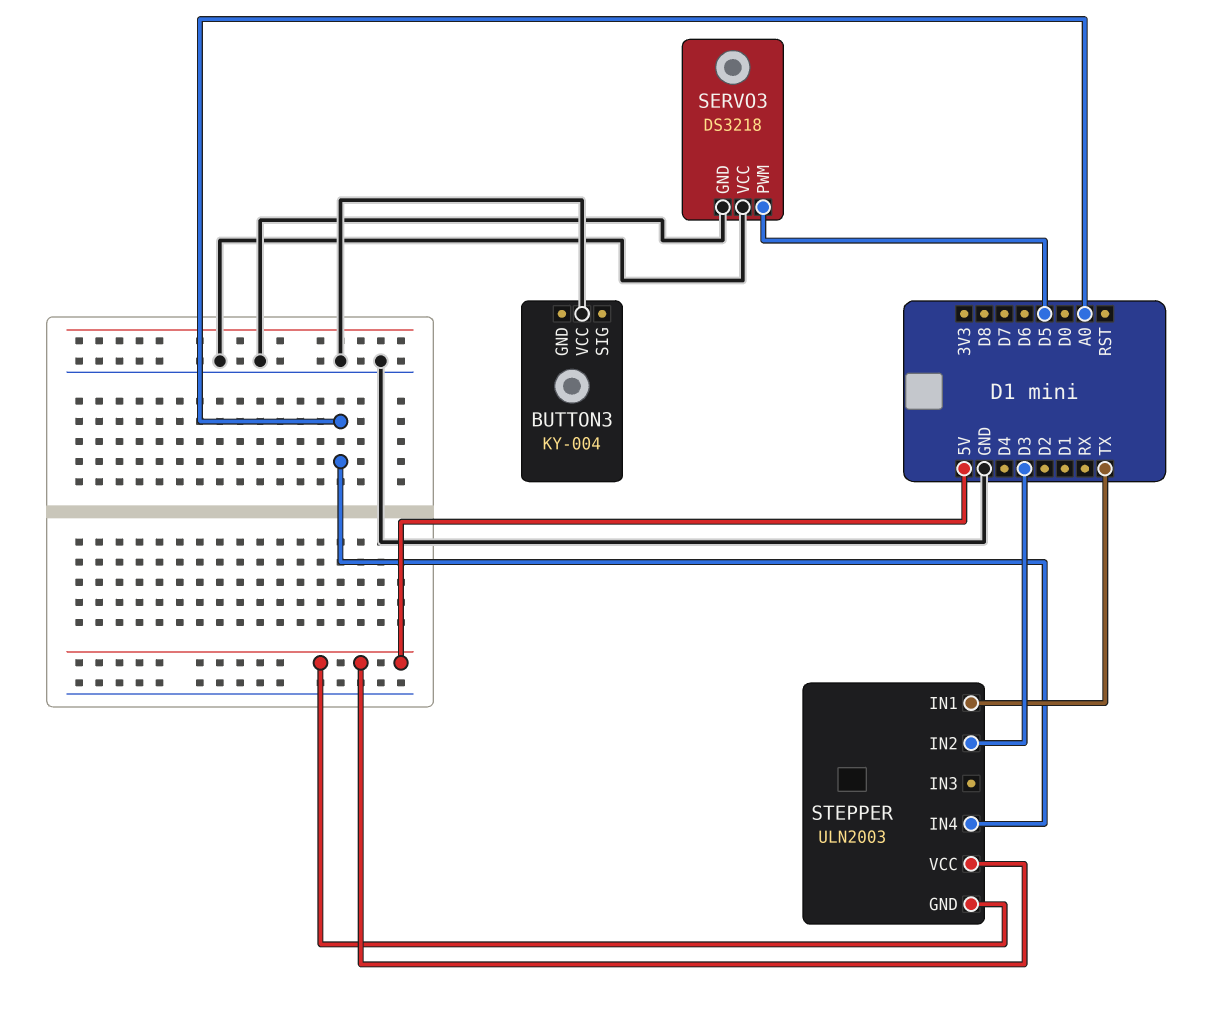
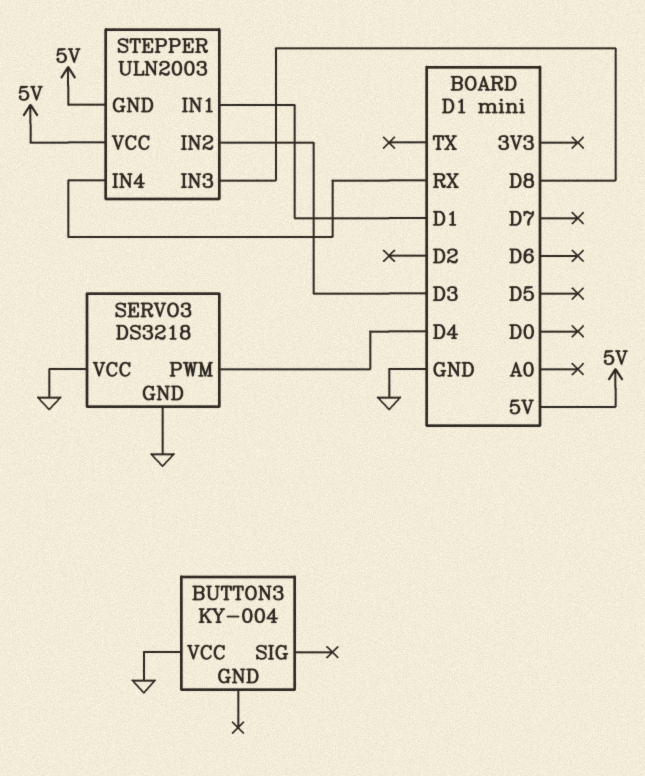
SERVO3 pin PWM: D5 -> D4
STEPPER pin IN1: TX -> D1
STEPPER pin IN3: none -> D8
STEPPER pin IN4: A0 -> RX

